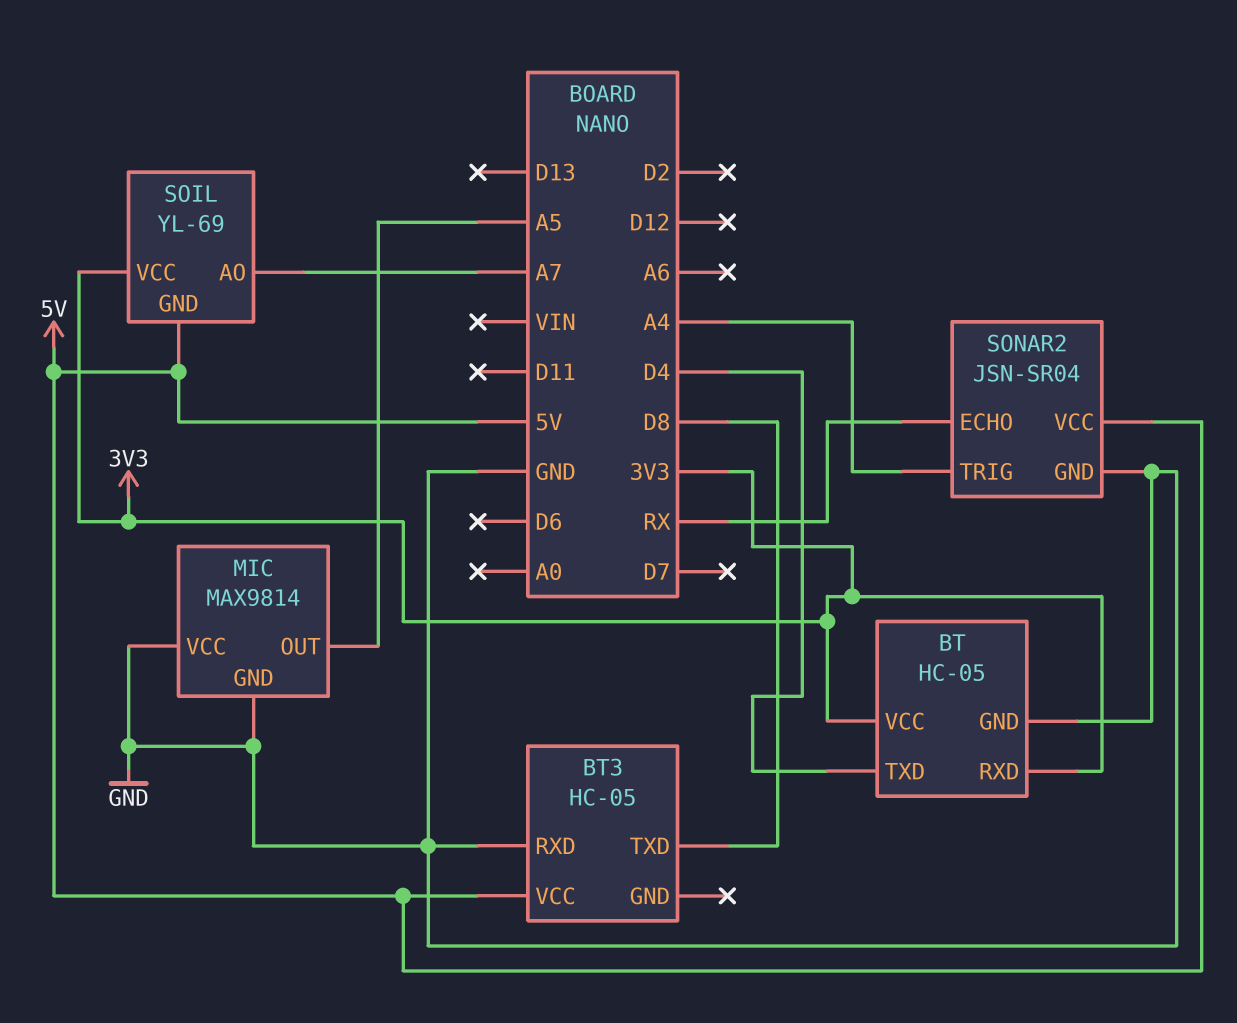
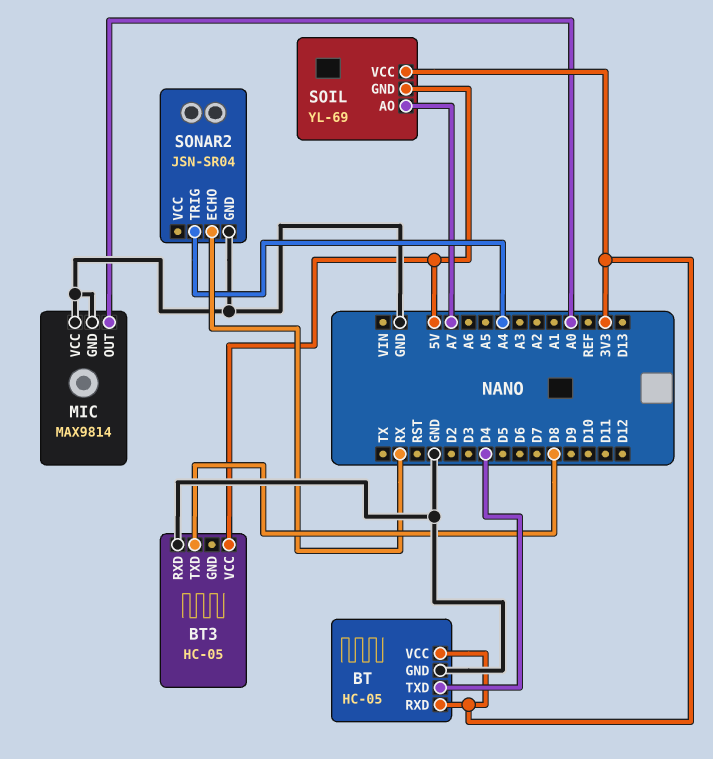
MIC pin OUT: A5 -> A0
SONAR2 pin VCC: 5V -> none

